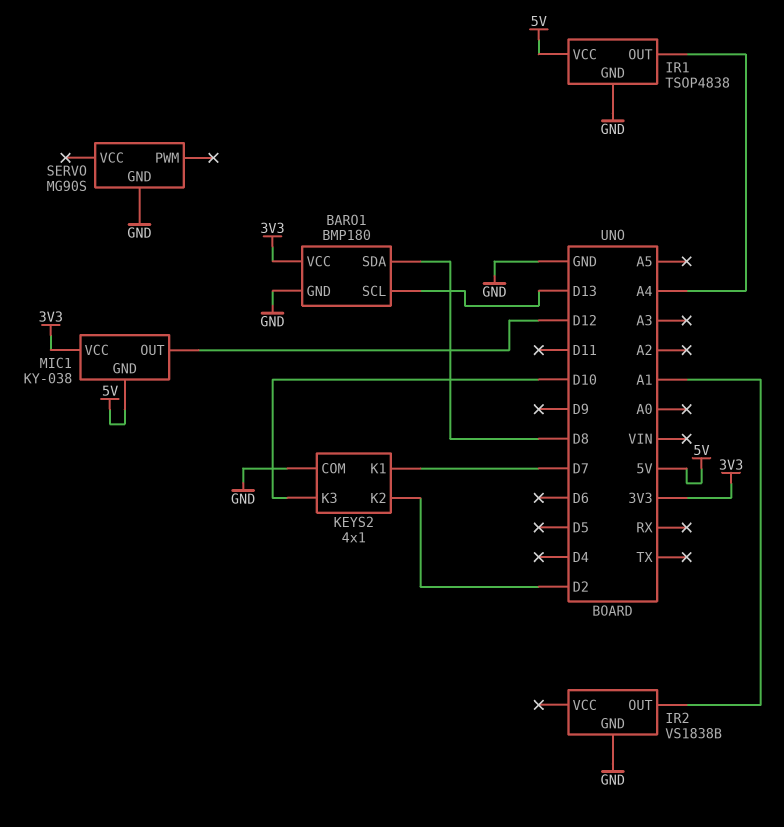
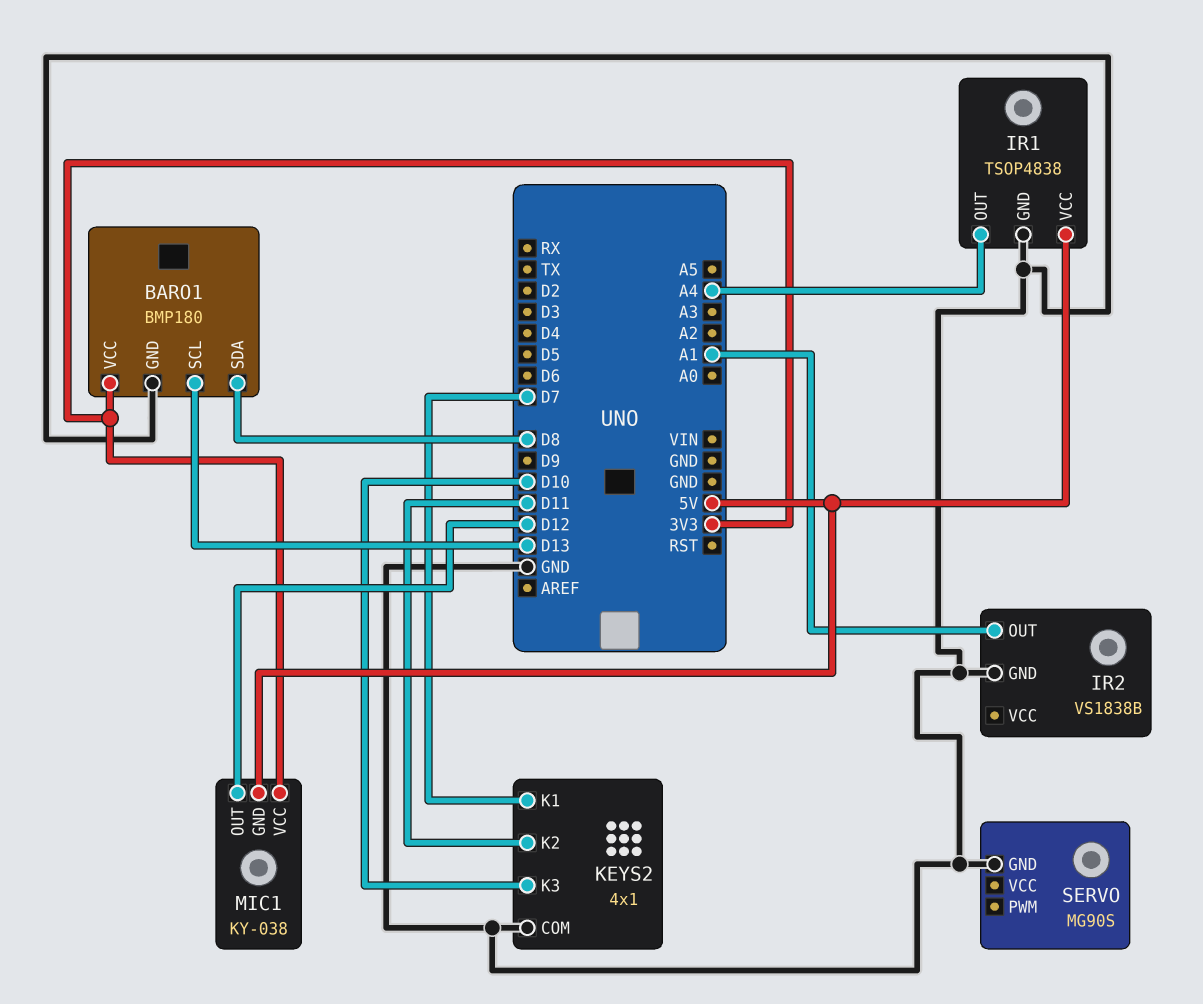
KEYS2 pin K2: D2 -> D11

